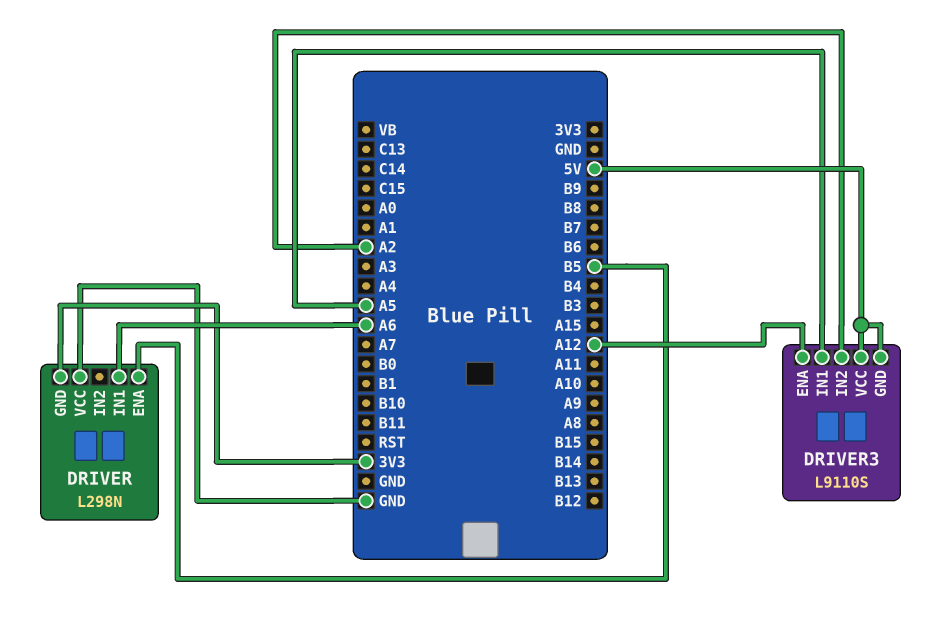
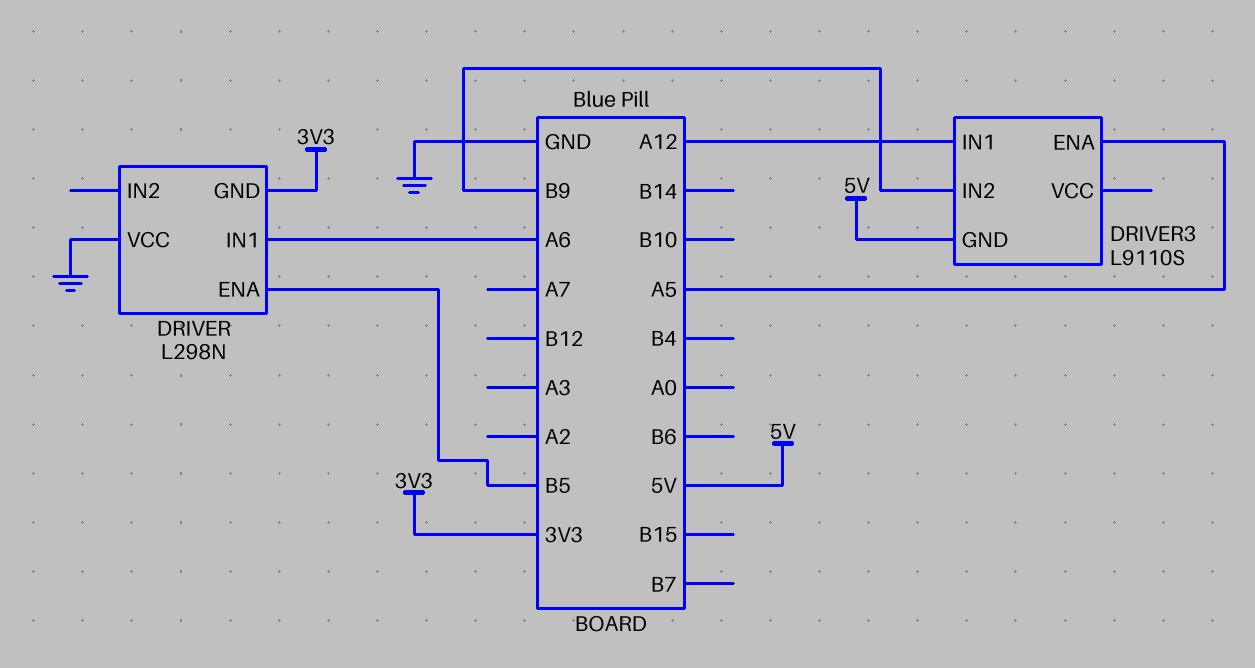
DRIVER3 pin ENA: A12 -> A5
DRIVER3 pin IN1: A5 -> A12
DRIVER3 pin IN2: A2 -> B9
DRIVER3 pin VCC: 5V -> none

